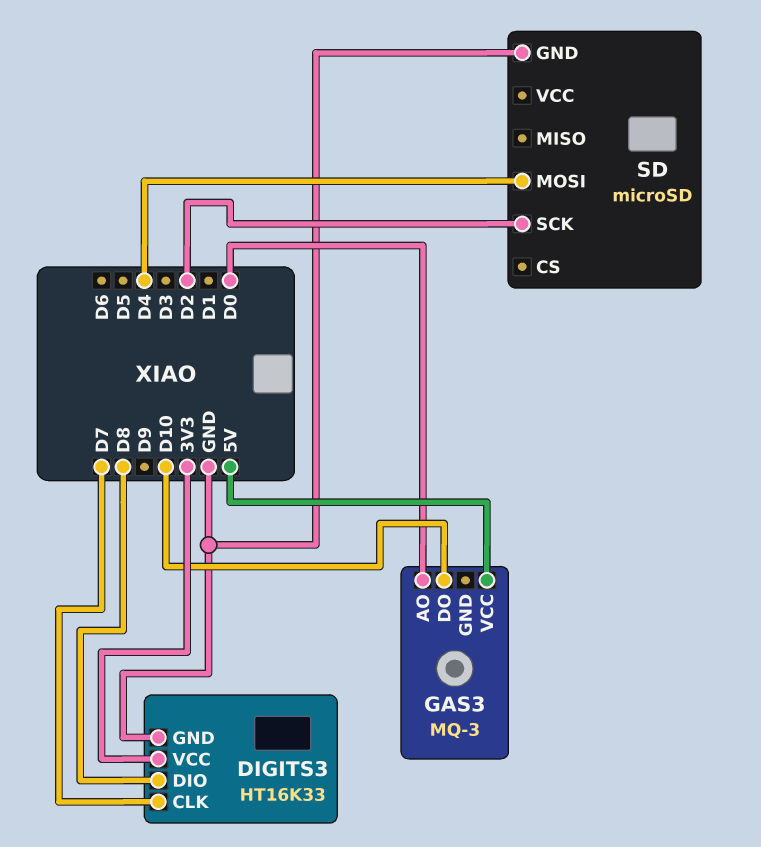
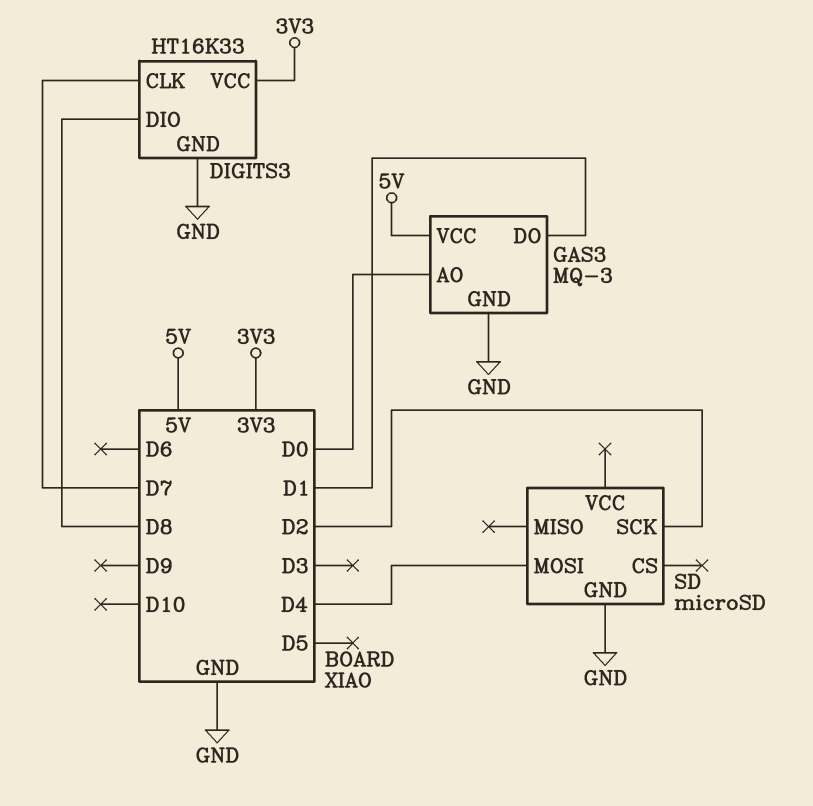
GAS3 pin DO: D10 -> D1
GAS3 pin GND: none -> GND

